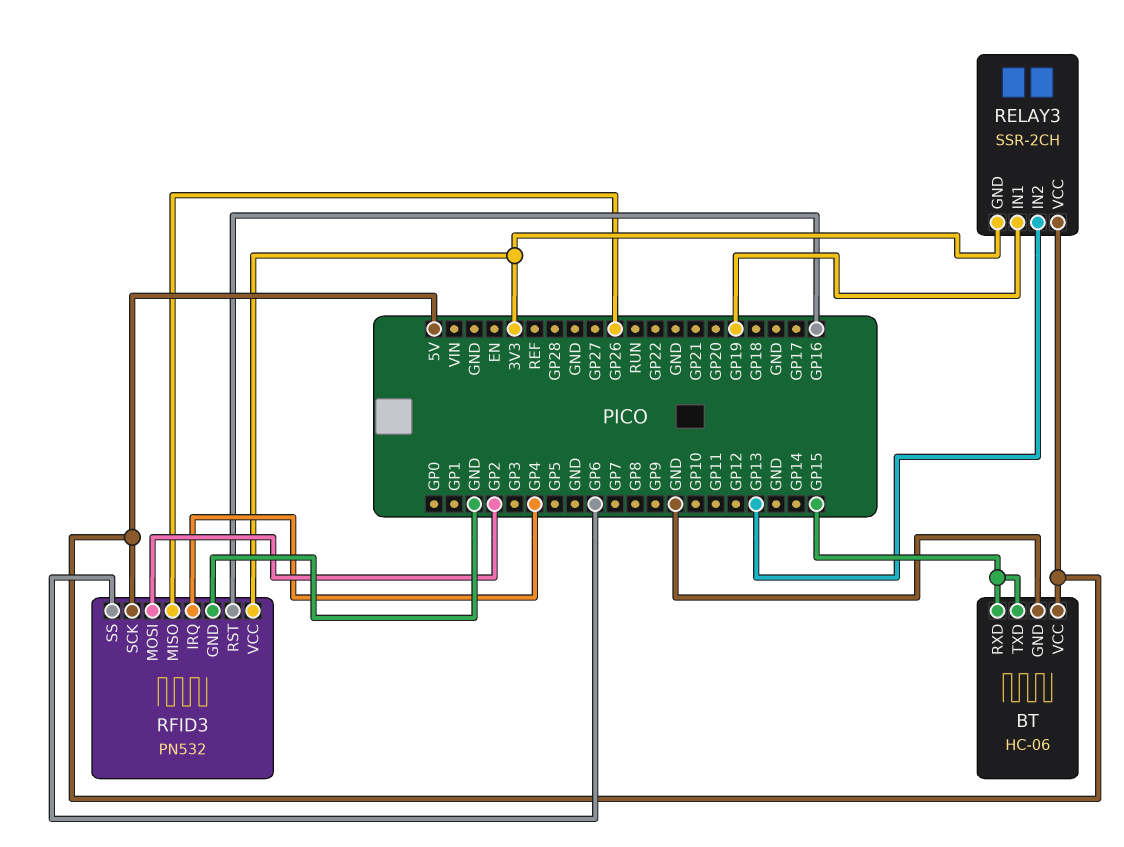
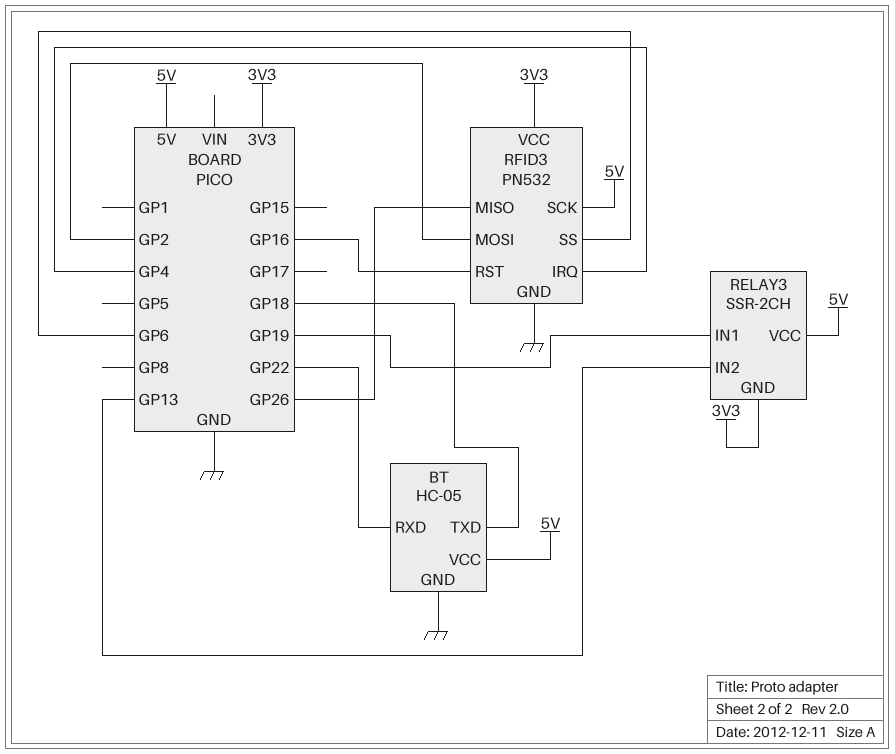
BT: HC-06 -> HC-05
BT pin RXD: GP15 -> GP22
BT pin TXD: GP15 -> GP18

